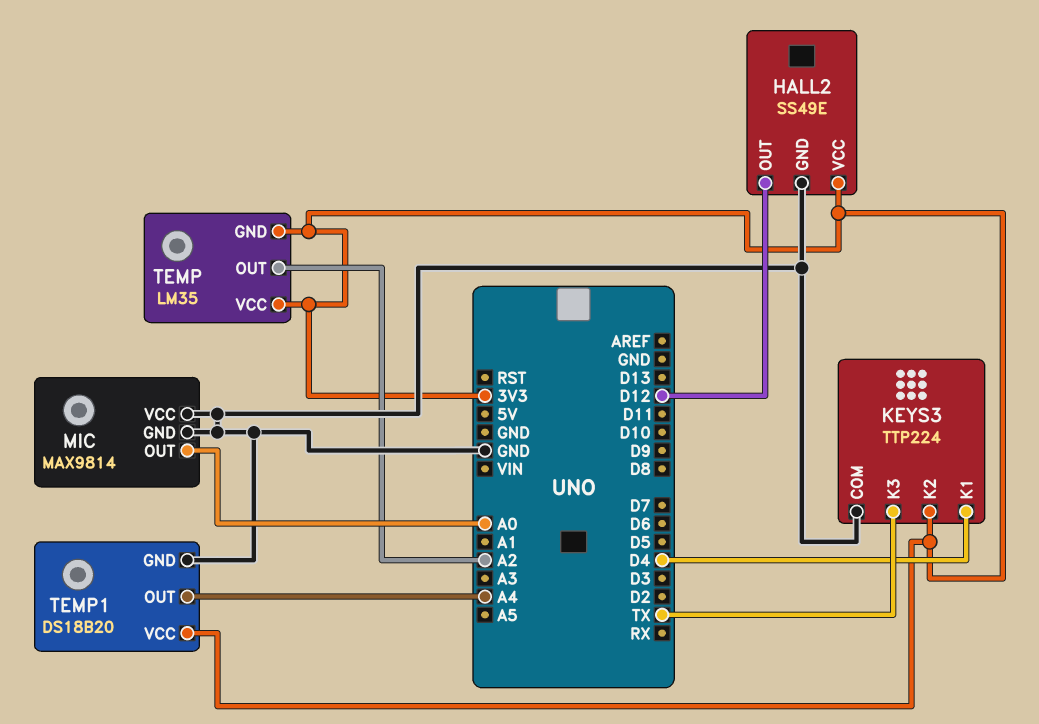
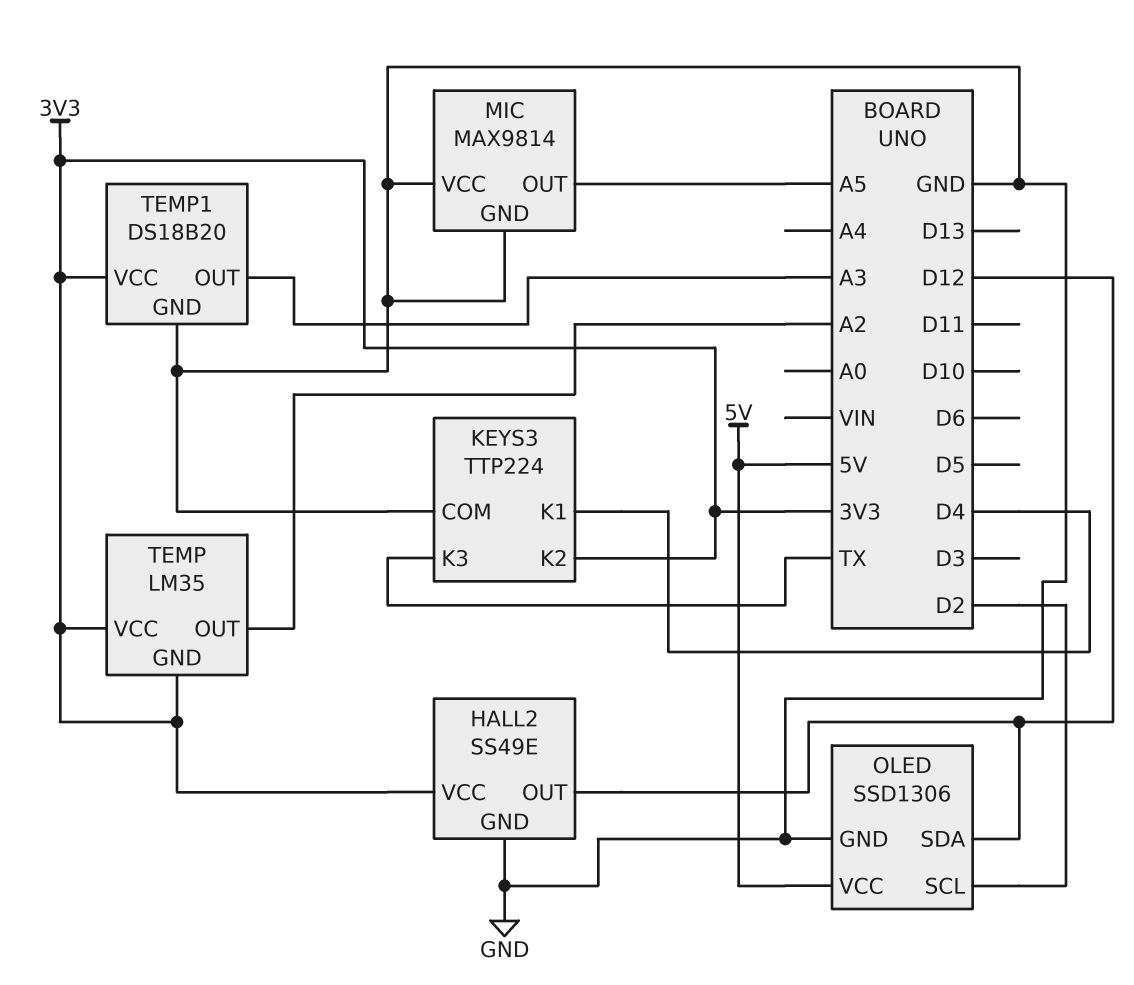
MIC pin OUT: A0 -> A5
OLED: none -> SSD1306
OLED pin GND: none -> GND
OLED pin SCL: none -> D2
OLED pin SDA: none -> D12
OLED pin VCC: none -> 5V
TEMP1 pin OUT: A4 -> A3

